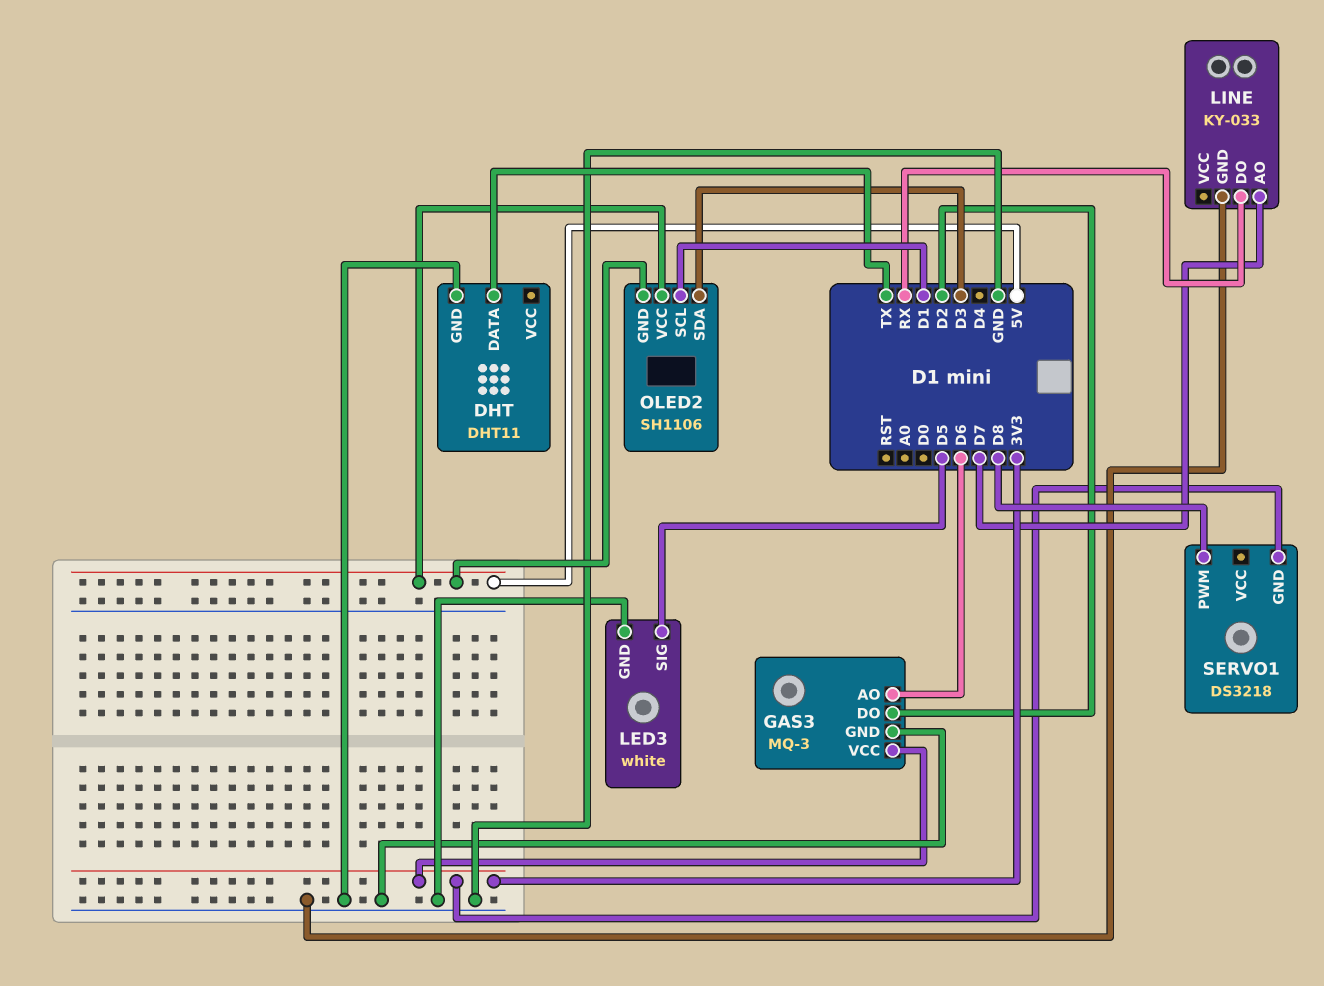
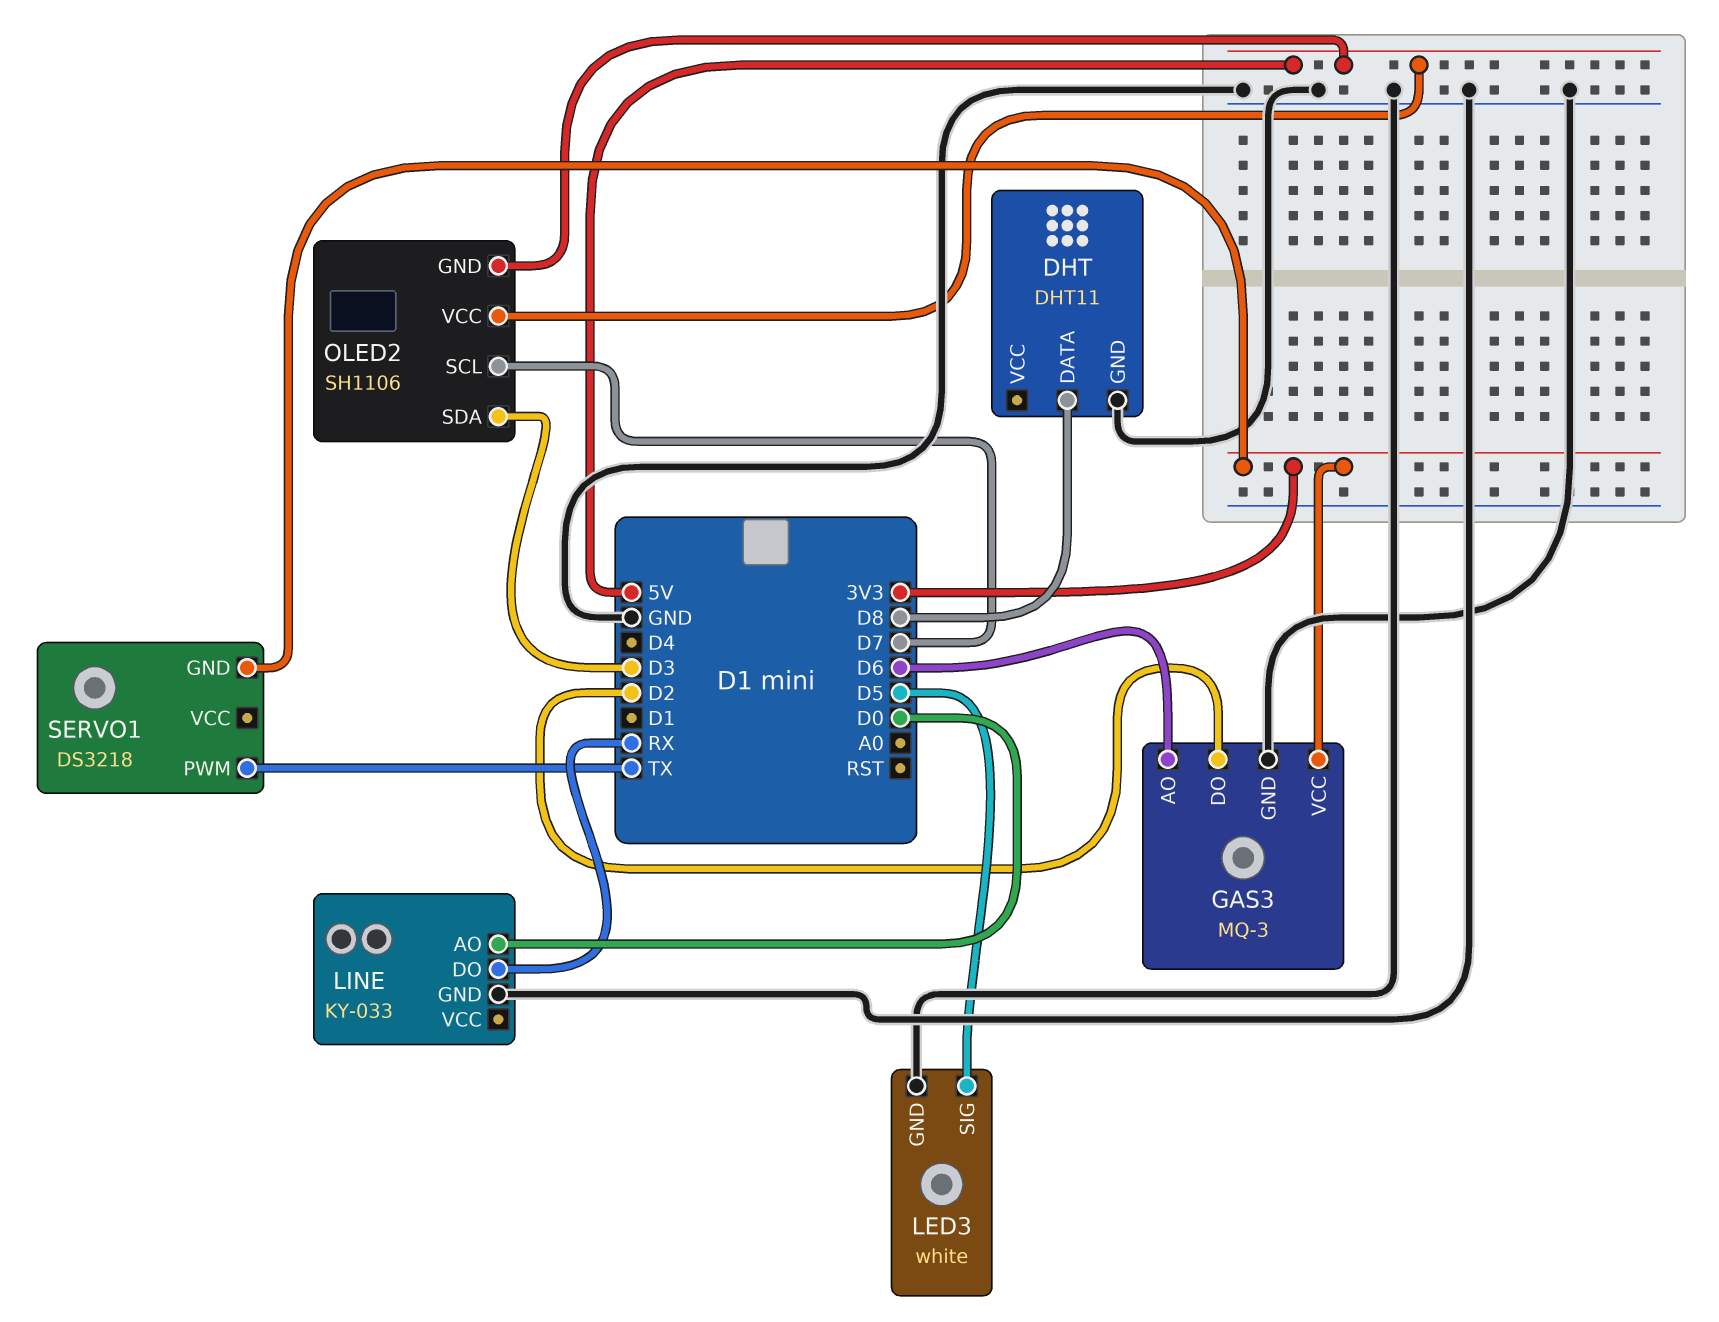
DHT pin DATA: TX -> D8
LINE pin AO: D7 -> D0
OLED2 pin SCL: D1 -> D7
SERVO1 pin PWM: D8 -> TX

